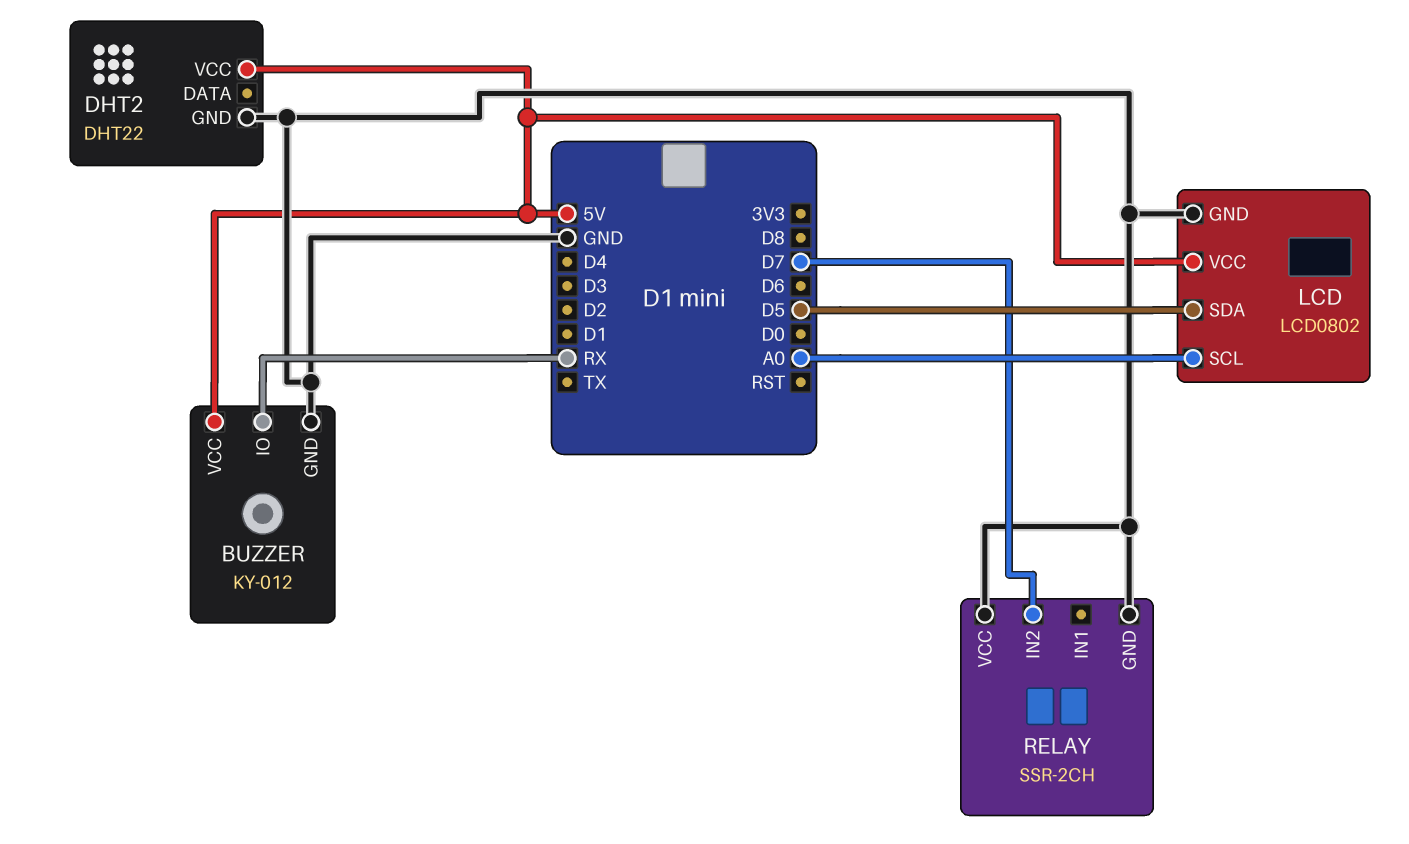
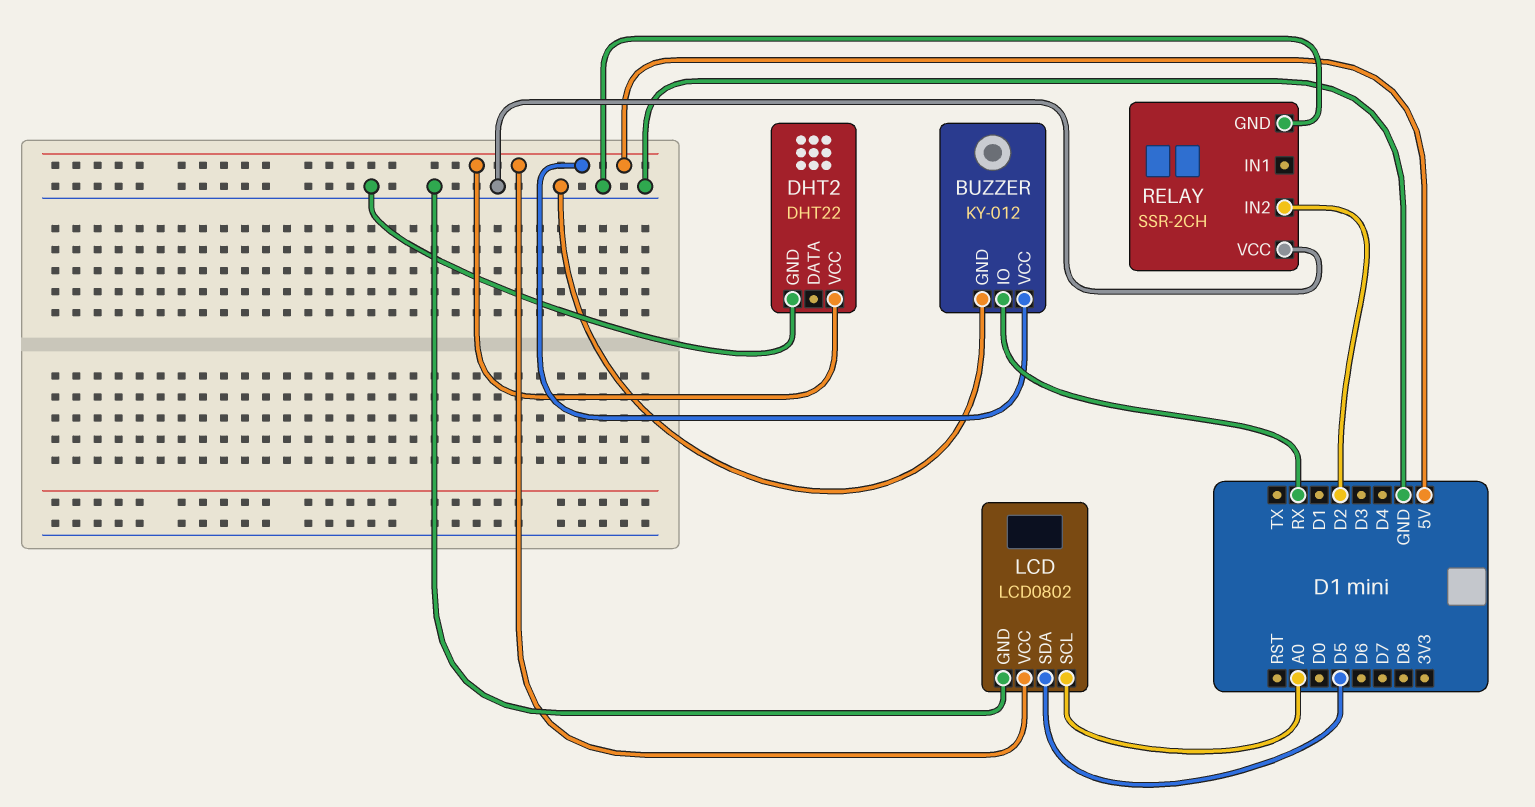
RELAY pin IN2: D7 -> D2

